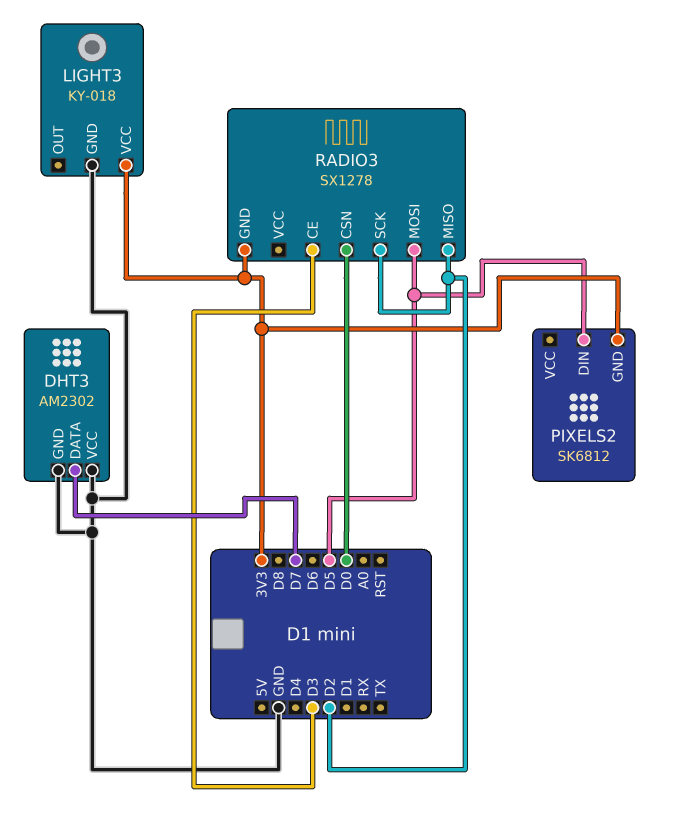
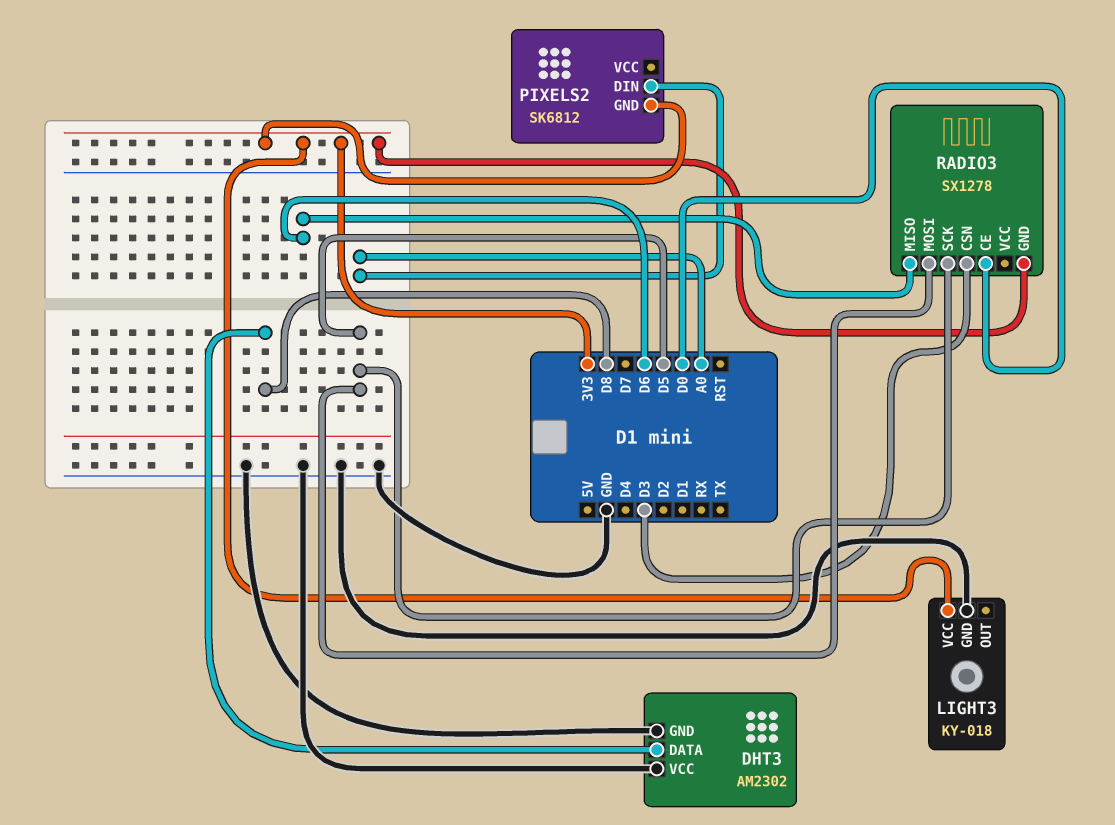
DHT3 pin DATA: D7 -> D8
PIXELS2 pin DIN: D5 -> A0
RADIO3 pin CE: D3 -> D0
RADIO3 pin CSN: D0 -> D3
RADIO3 pin MISO: D2 -> D6
RADIO3 pin SCK: D2 -> D5

